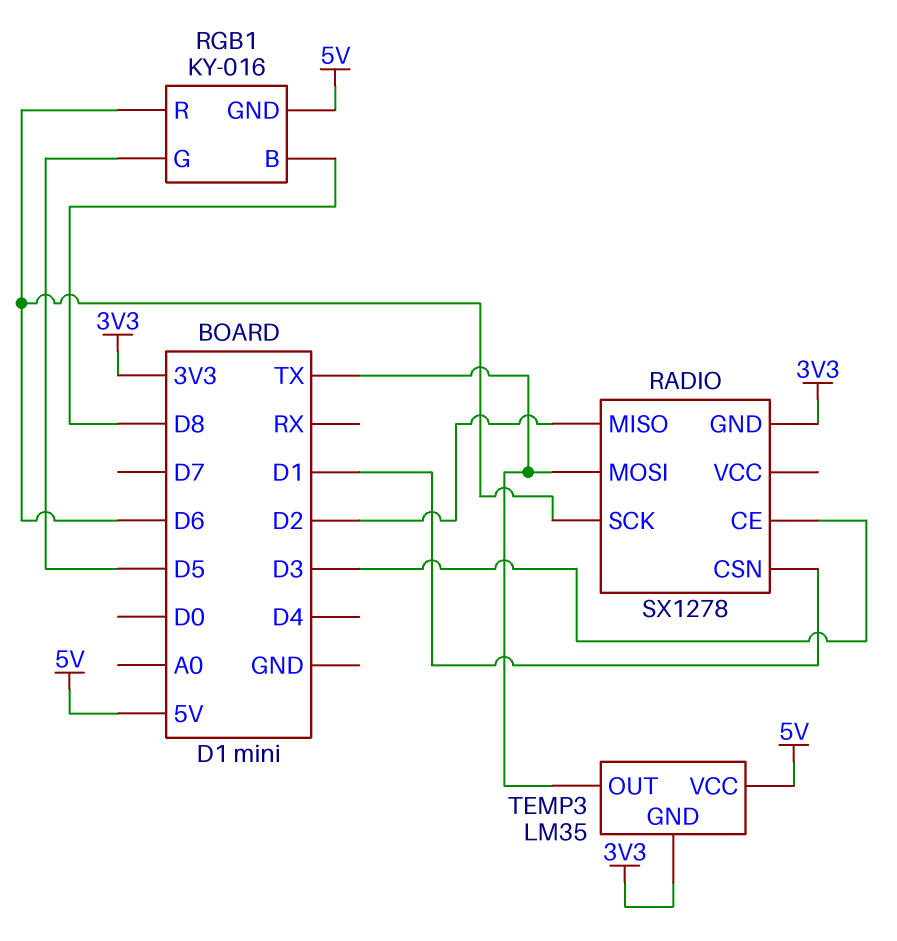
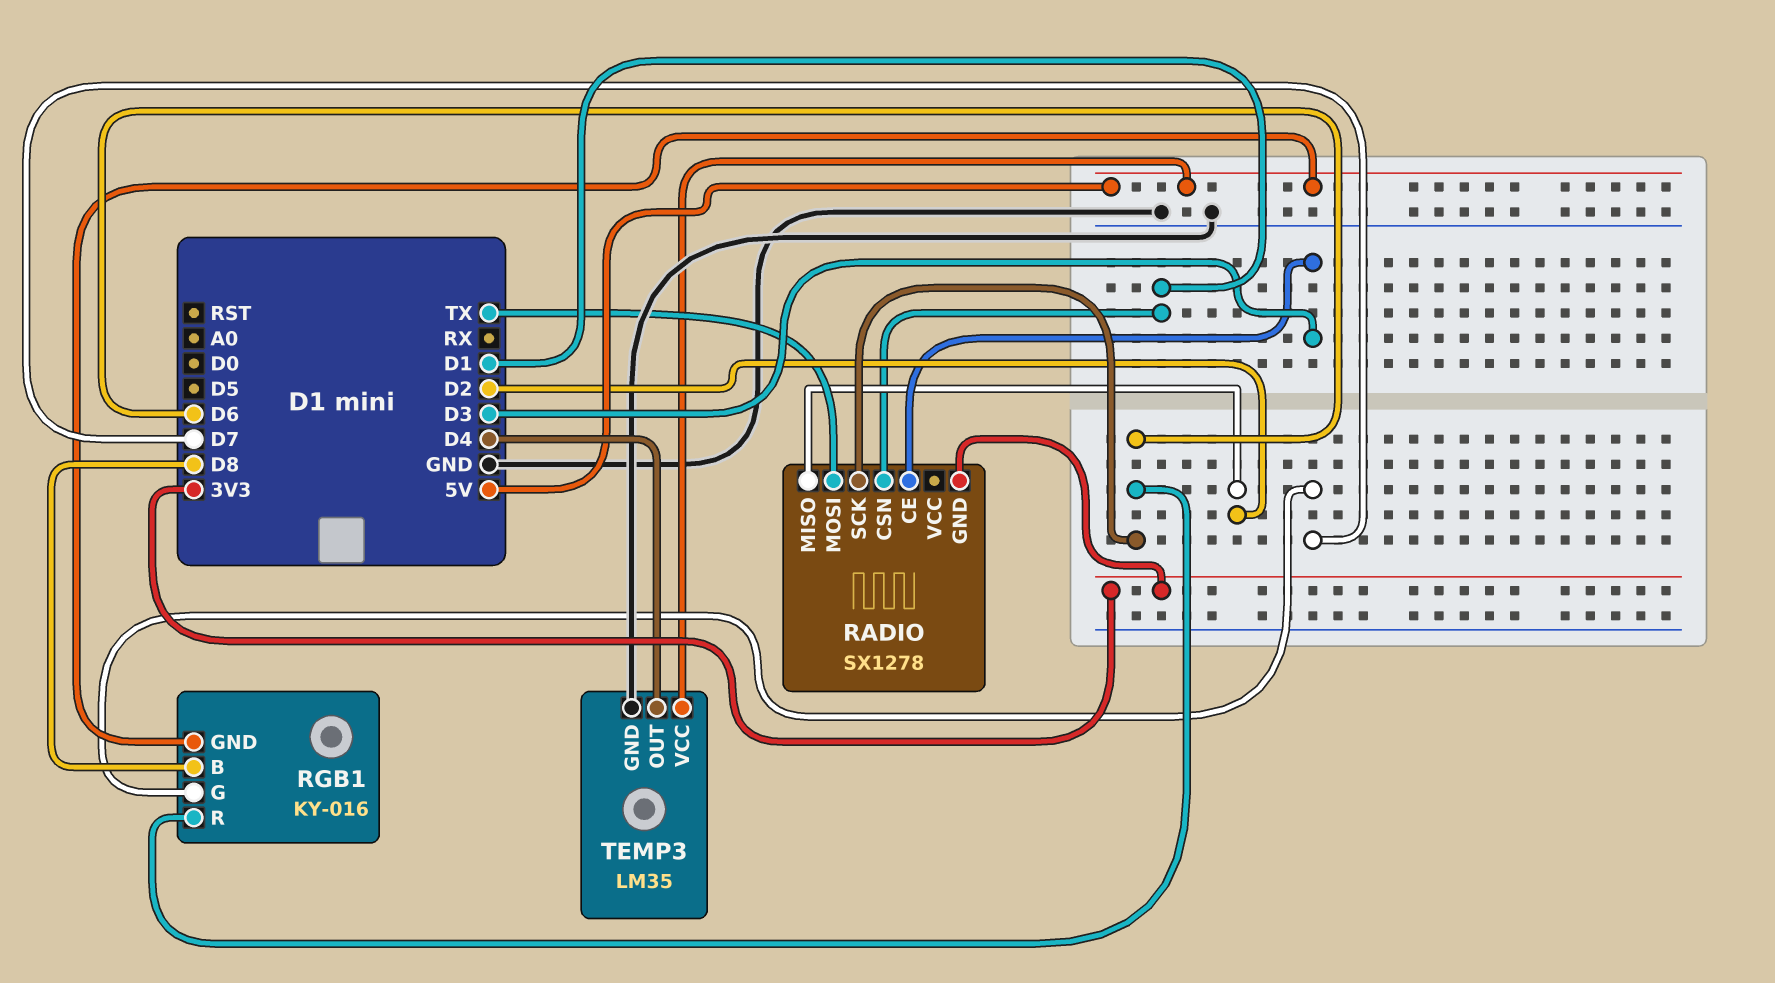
RGB1 pin G: D5 -> D7
TEMP3 pin GND: 3V3 -> GND
TEMP3 pin OUT: TX -> D4

